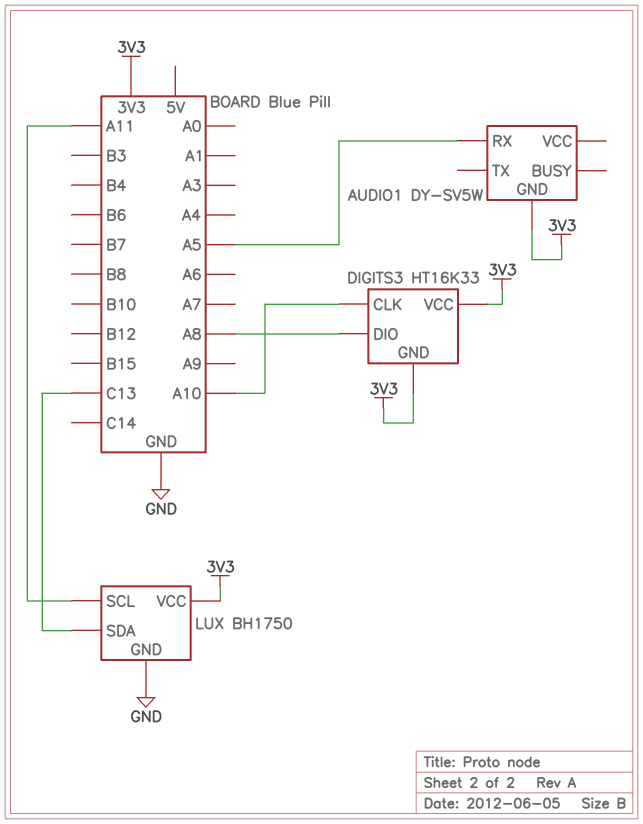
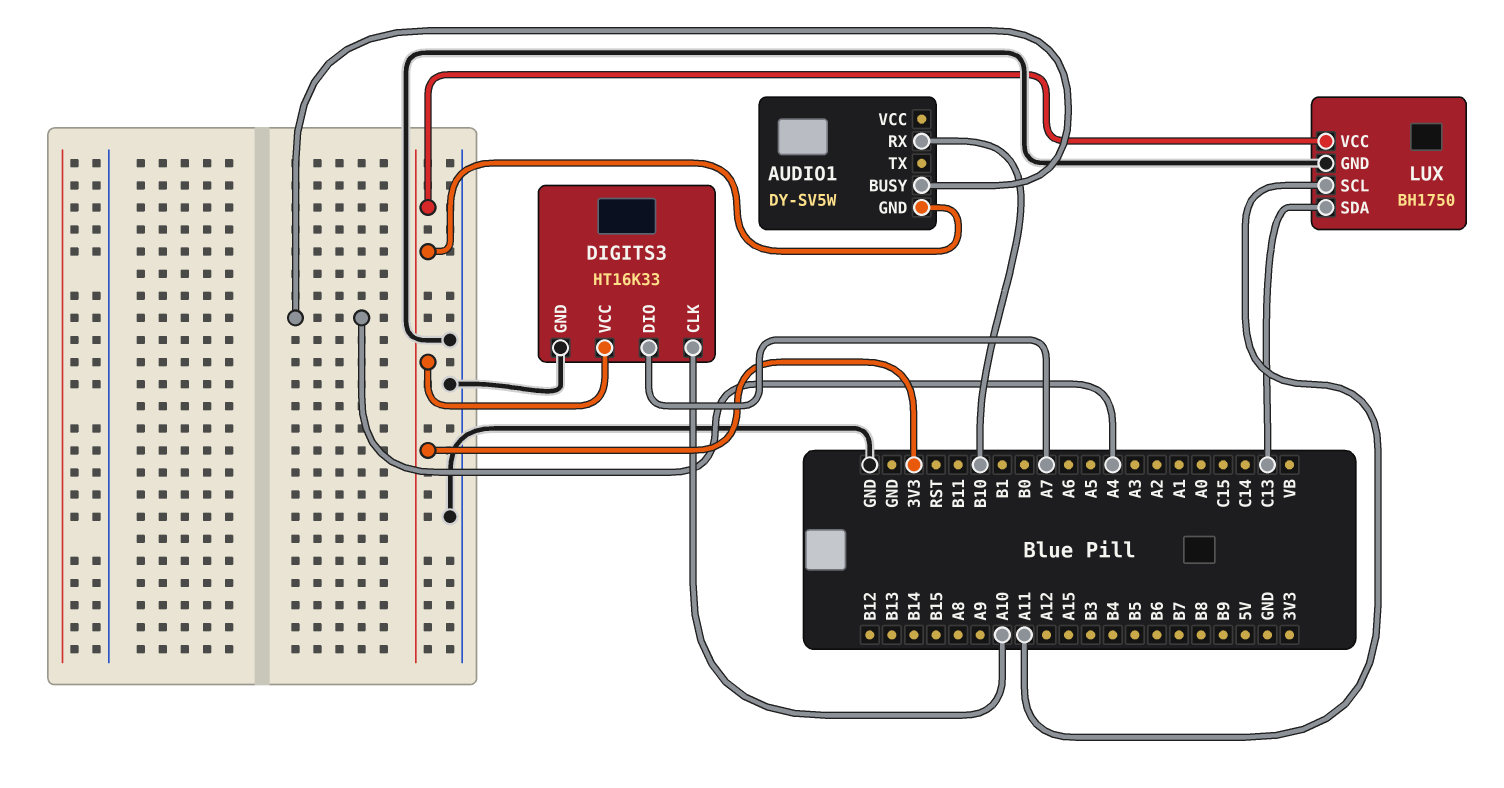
AUDIO1 pin BUSY: none -> A4
AUDIO1 pin RX: A5 -> B10
DIGITS3 pin DIO: A8 -> A7
DIGITS3 pin GND: 3V3 -> GND

